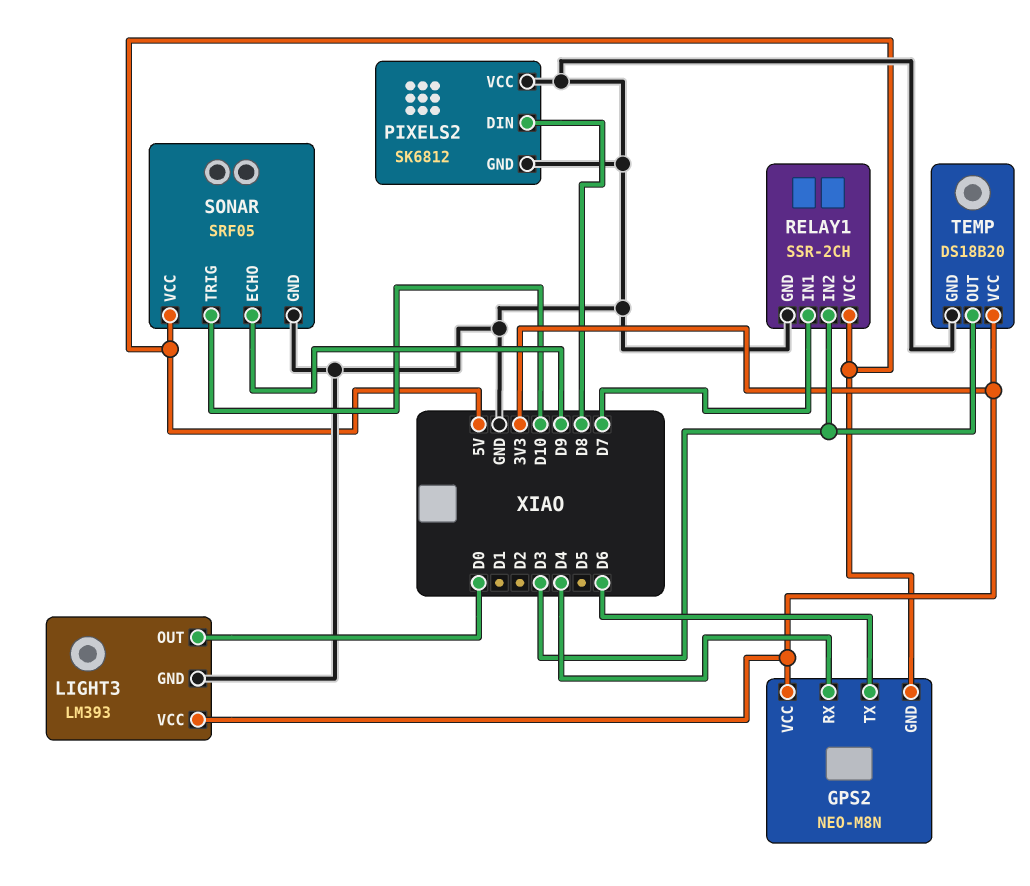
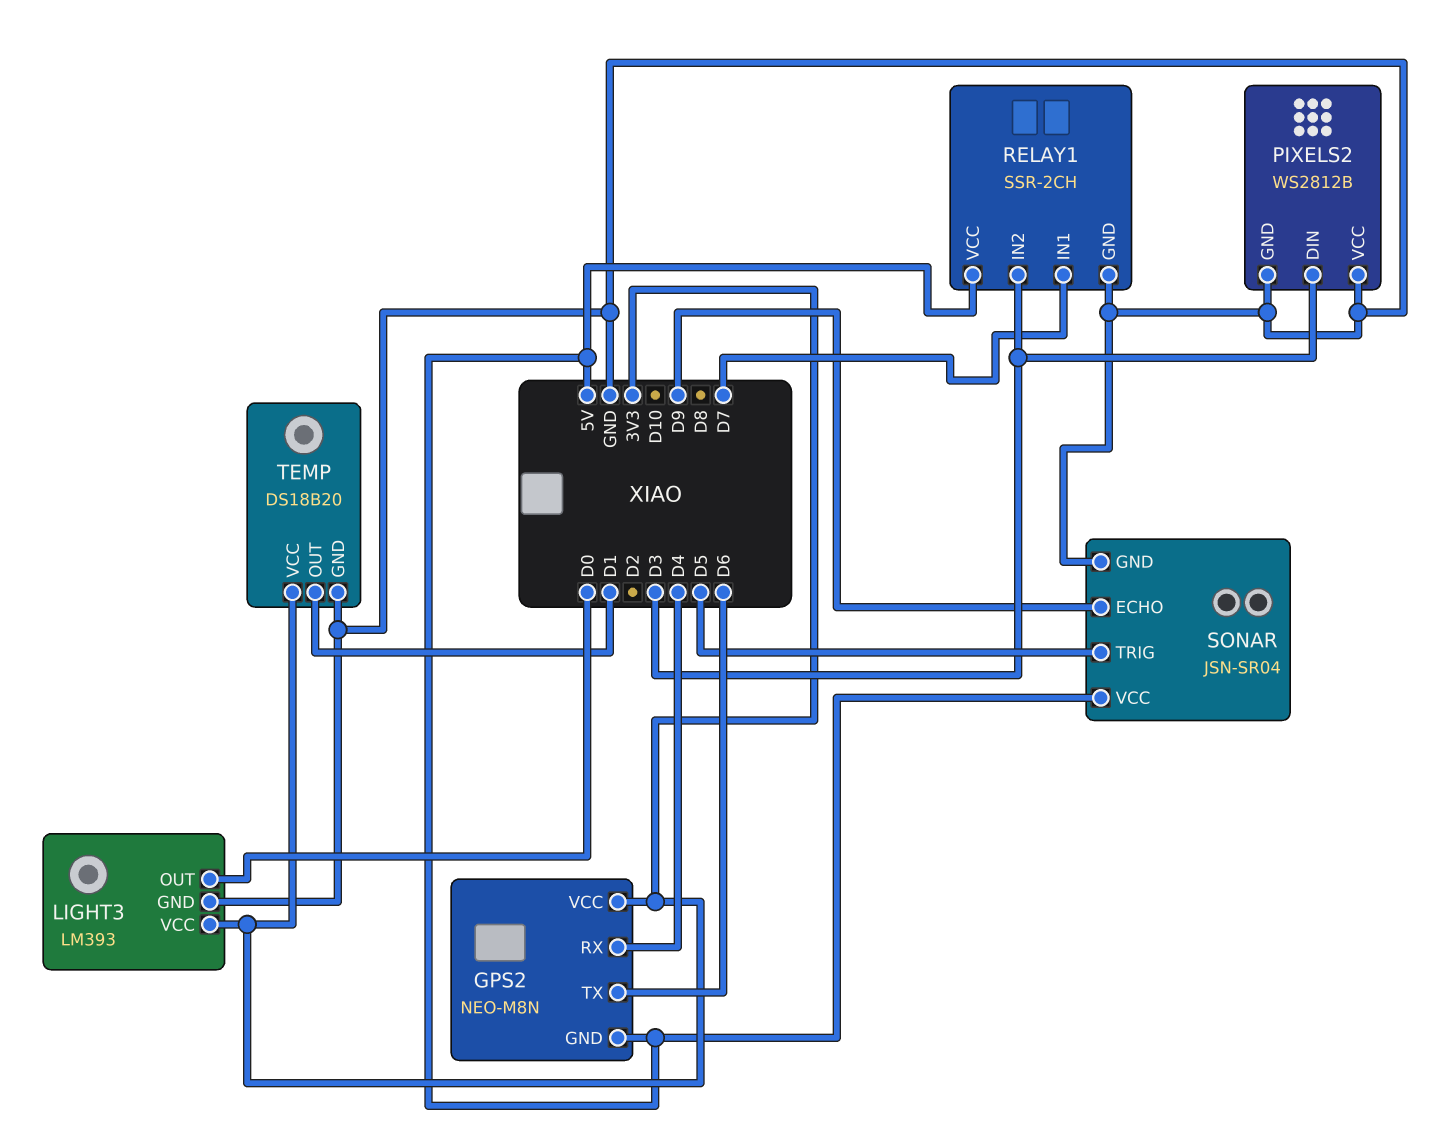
PIXELS2: SK6812 -> WS2812B
PIXELS2 pin DIN: D8 -> D3
SONAR: SRF05 -> JSN-SR04
SONAR pin TRIG: D10 -> D5
TEMP pin OUT: D3 -> D1

